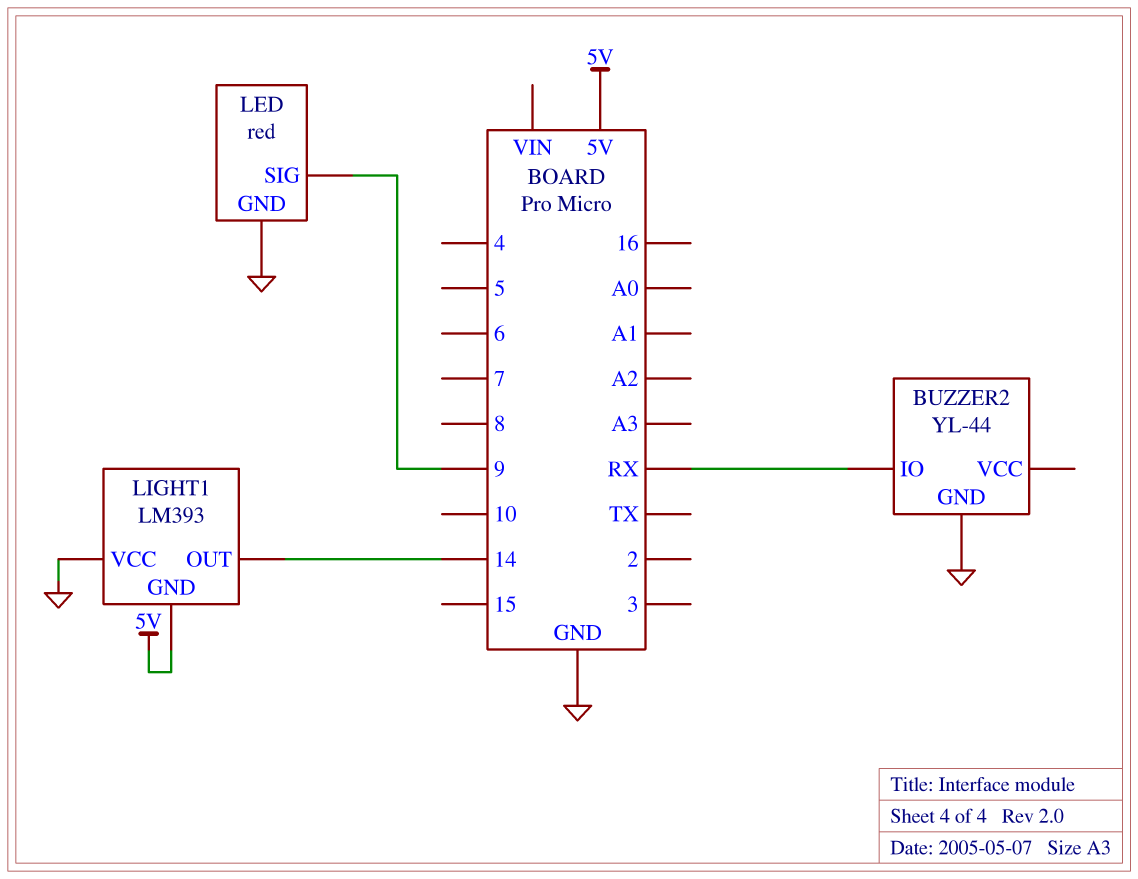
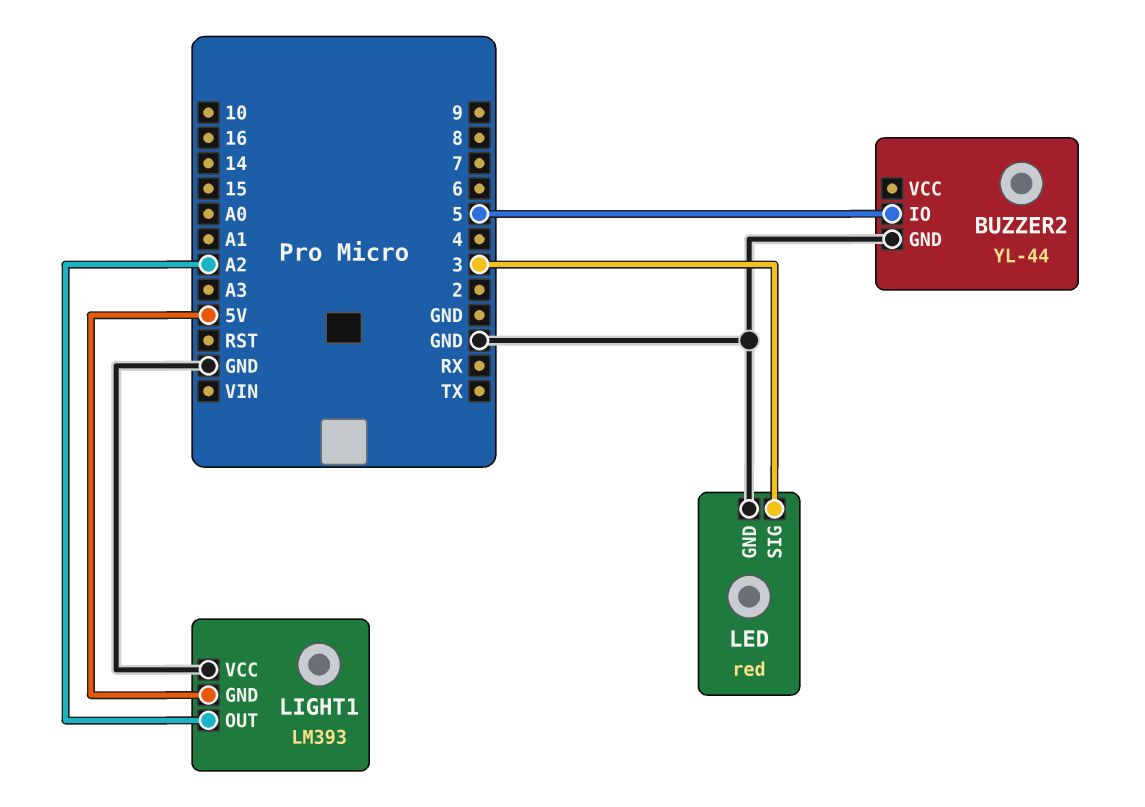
BUZZER2 pin IO: RX -> 5
LED pin SIG: 9 -> 3
LIGHT1 pin OUT: 14 -> A2

